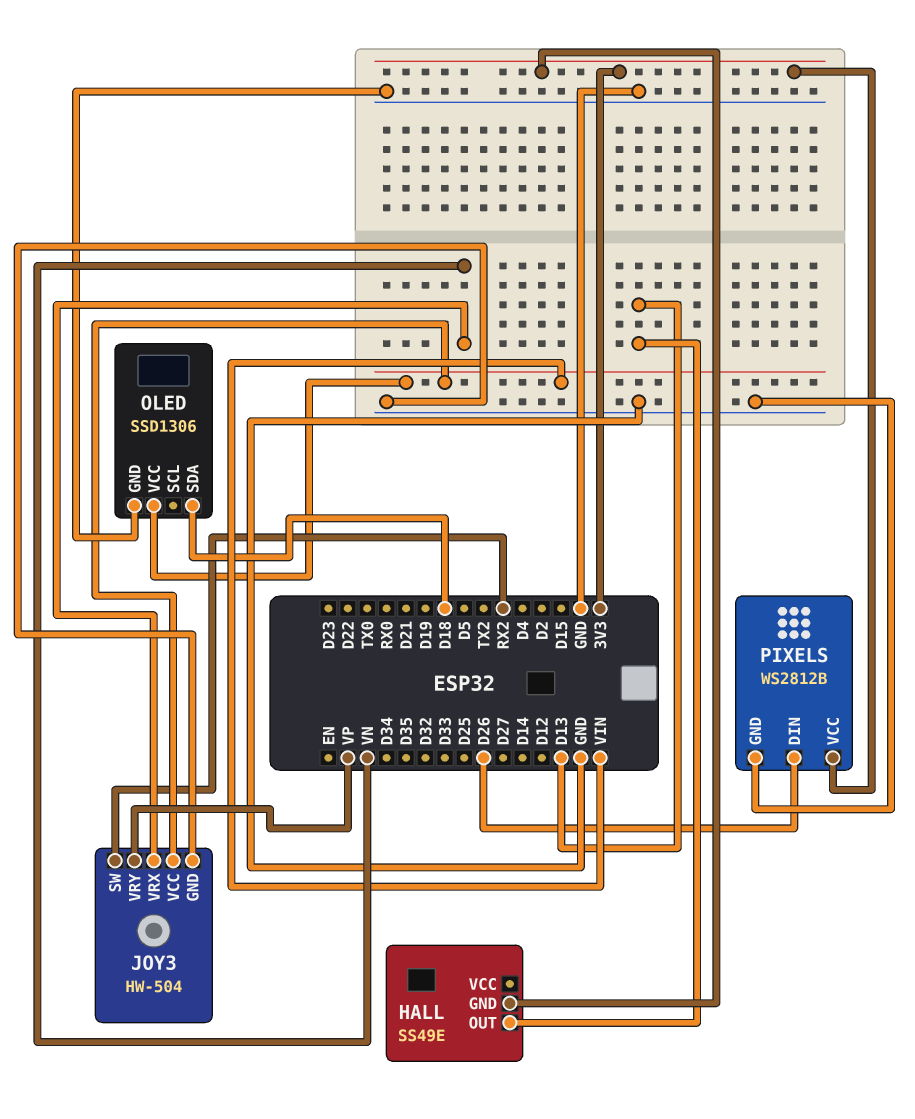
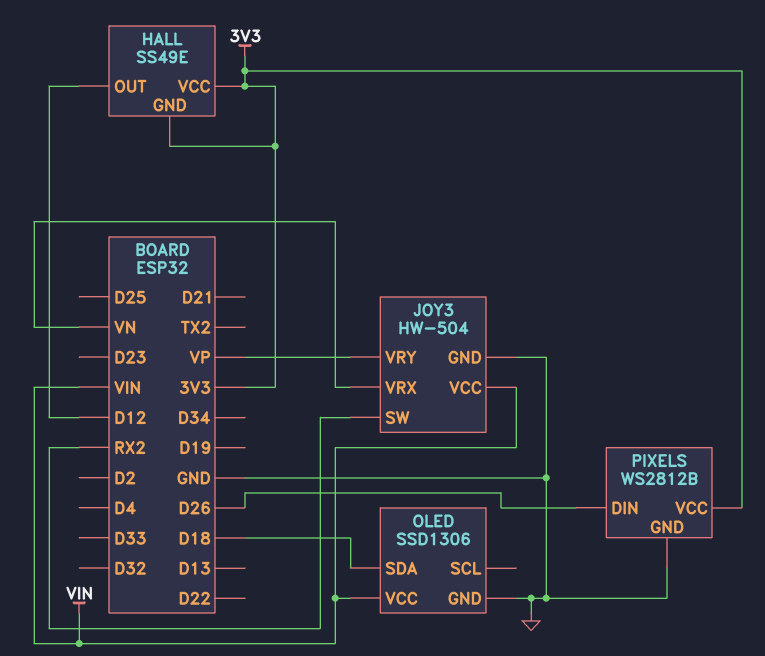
HALL pin OUT: D13 -> D12
HALL pin VCC: none -> 3V3

